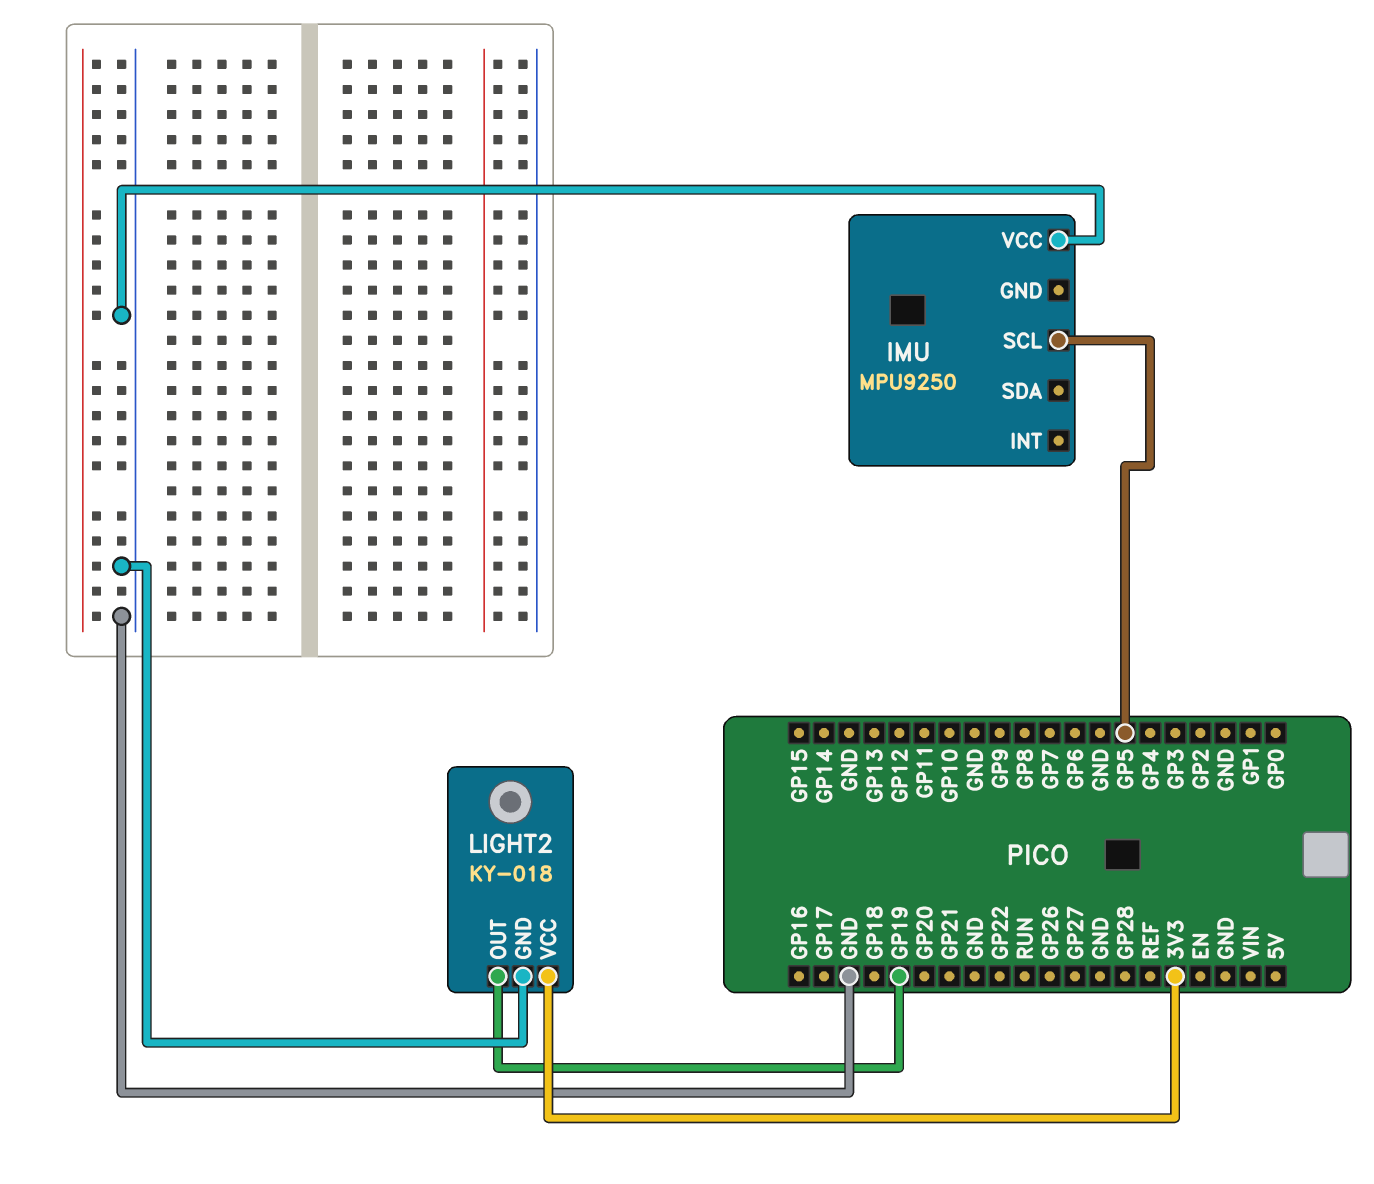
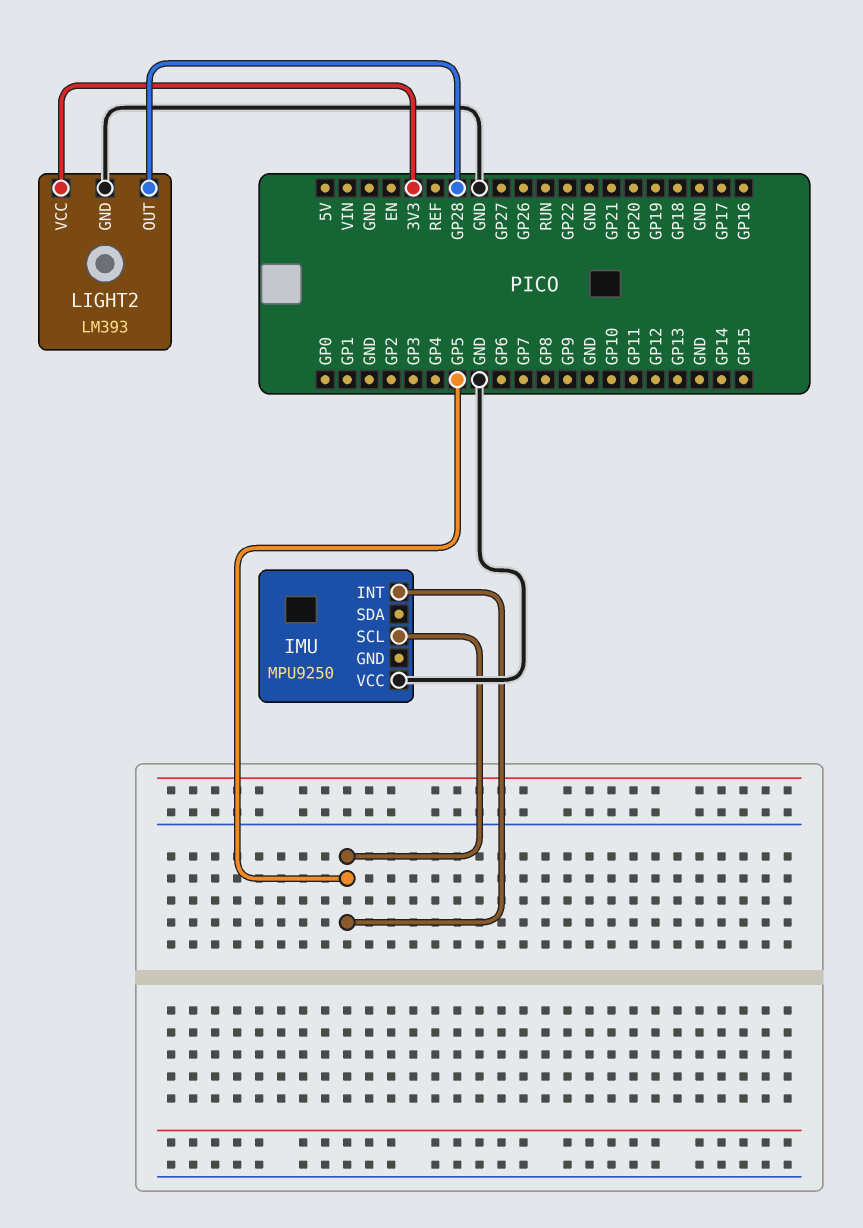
IMU pin INT: none -> GP5
LIGHT2: KY-018 -> LM393
LIGHT2 pin OUT: GP19 -> GP28

